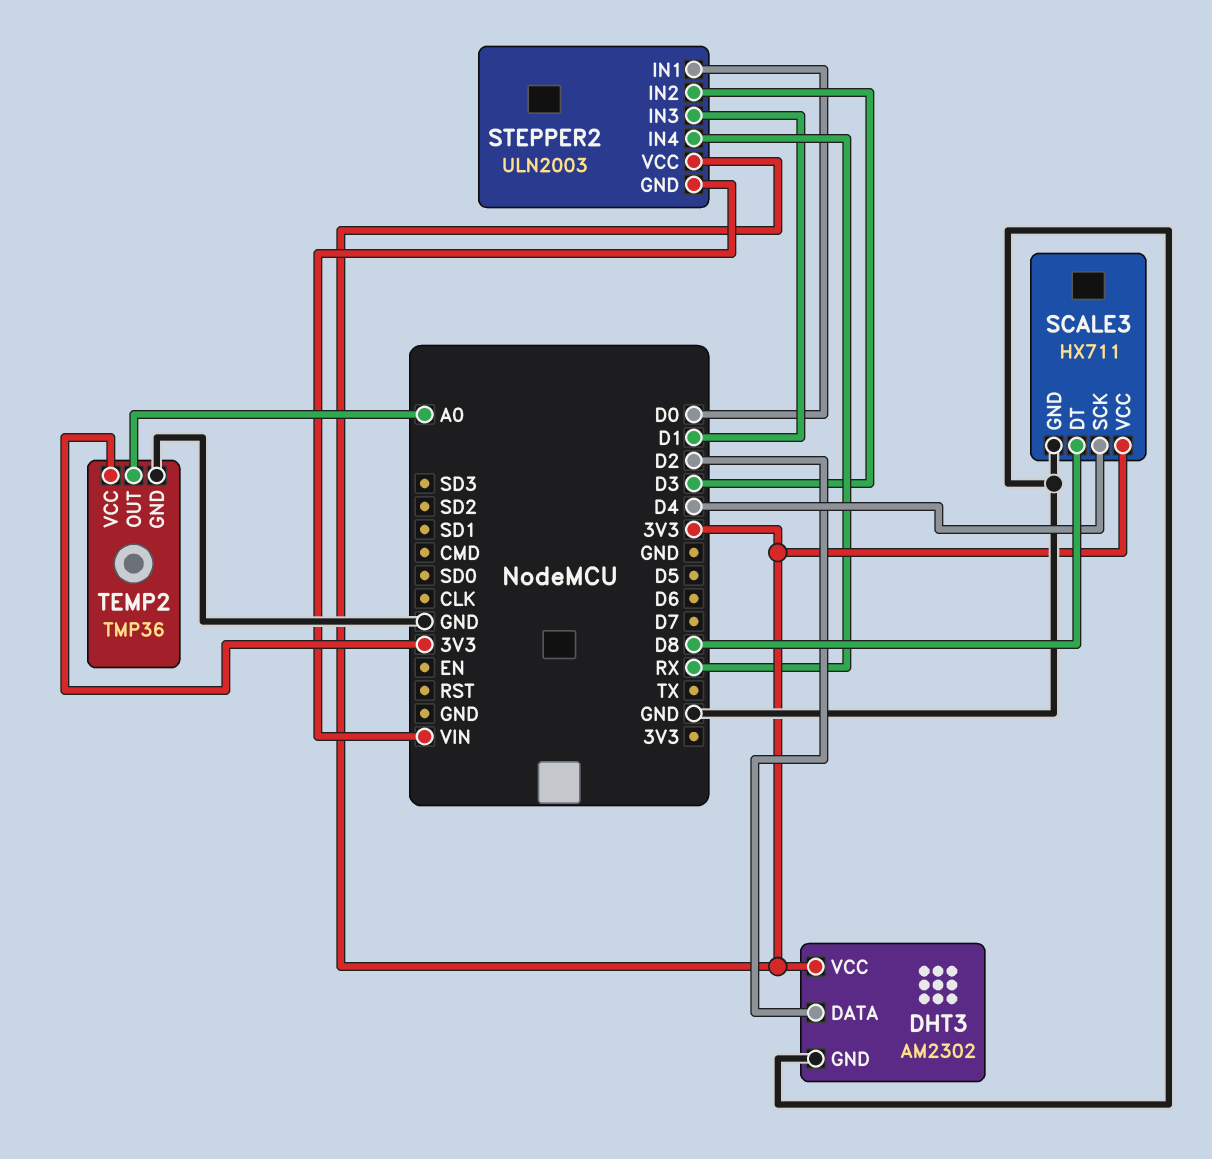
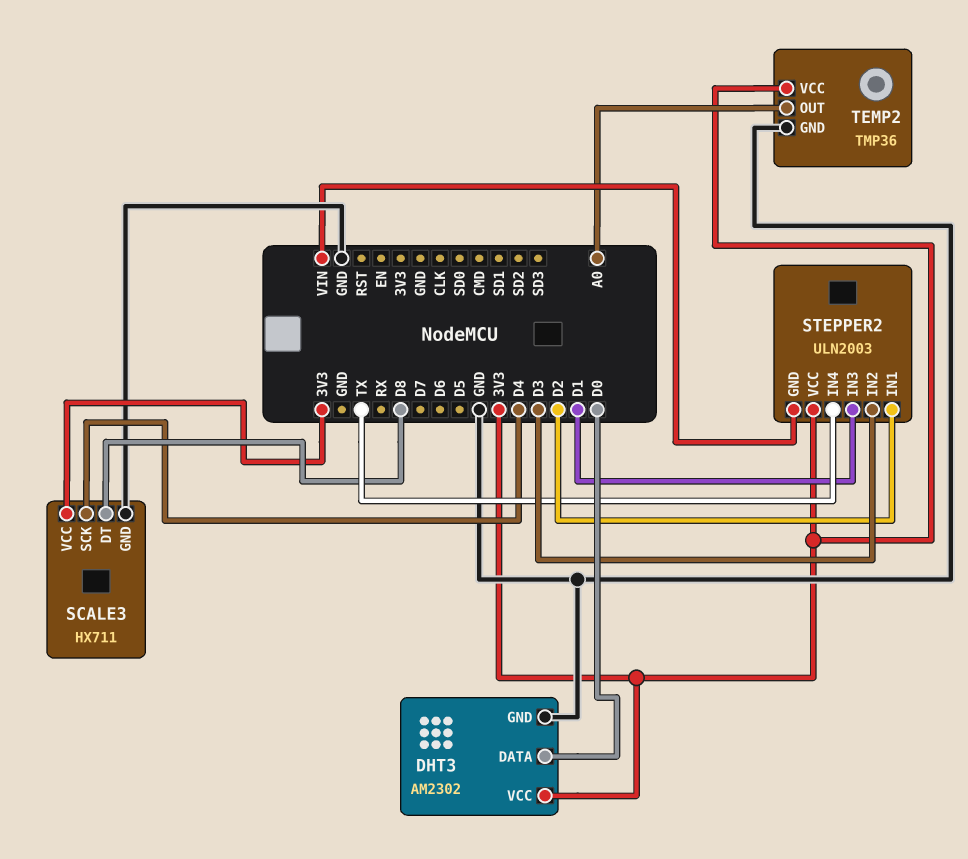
DHT3 pin DATA: D2 -> D0
STEPPER2 pin IN1: D0 -> D2
STEPPER2 pin IN4: RX -> TX

